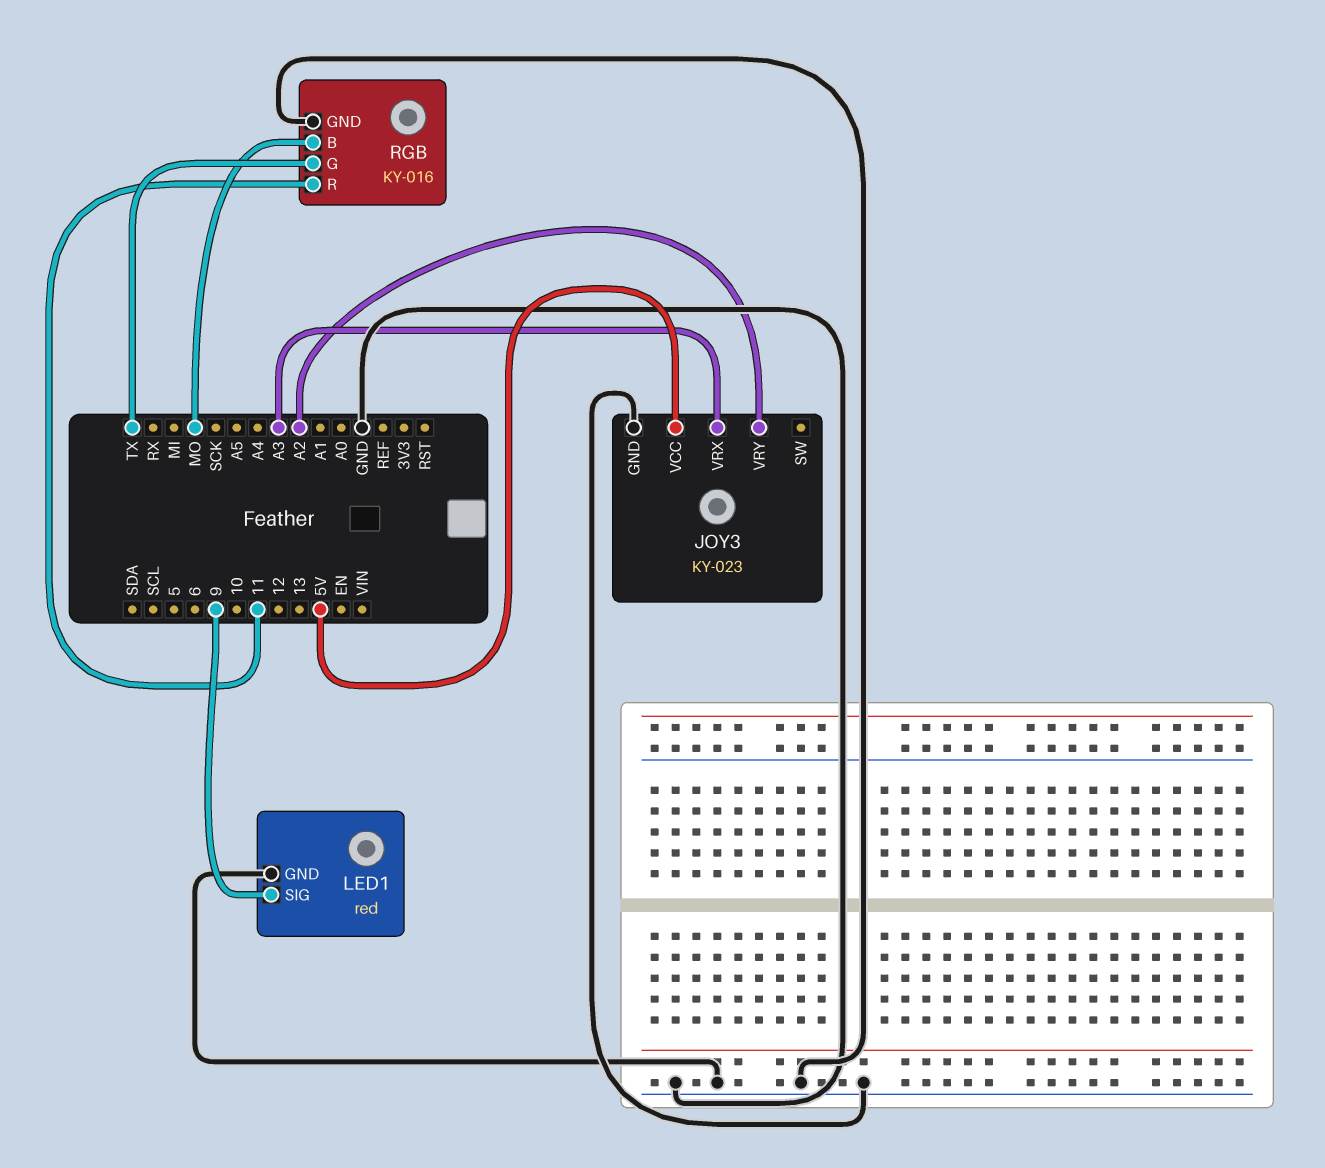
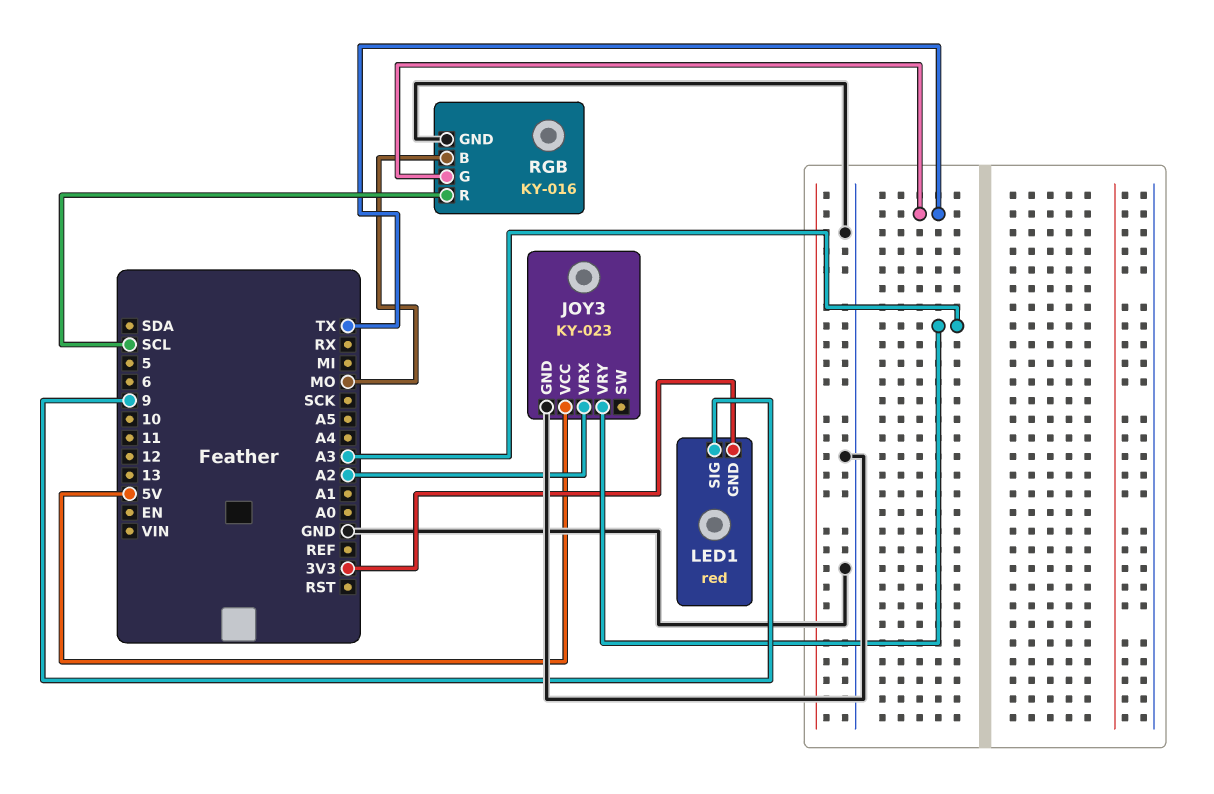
JOY3 pin VRX: A3 -> A2
JOY3 pin VRY: A2 -> A3
LED1 pin GND: GND -> 3V3
RGB pin R: 11 -> SCL

